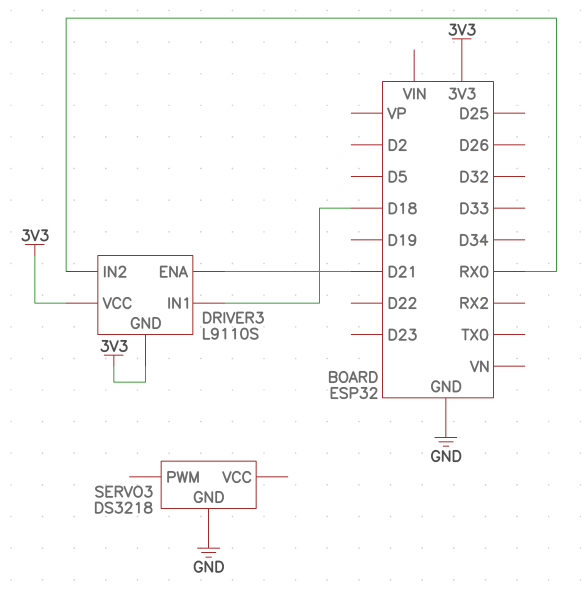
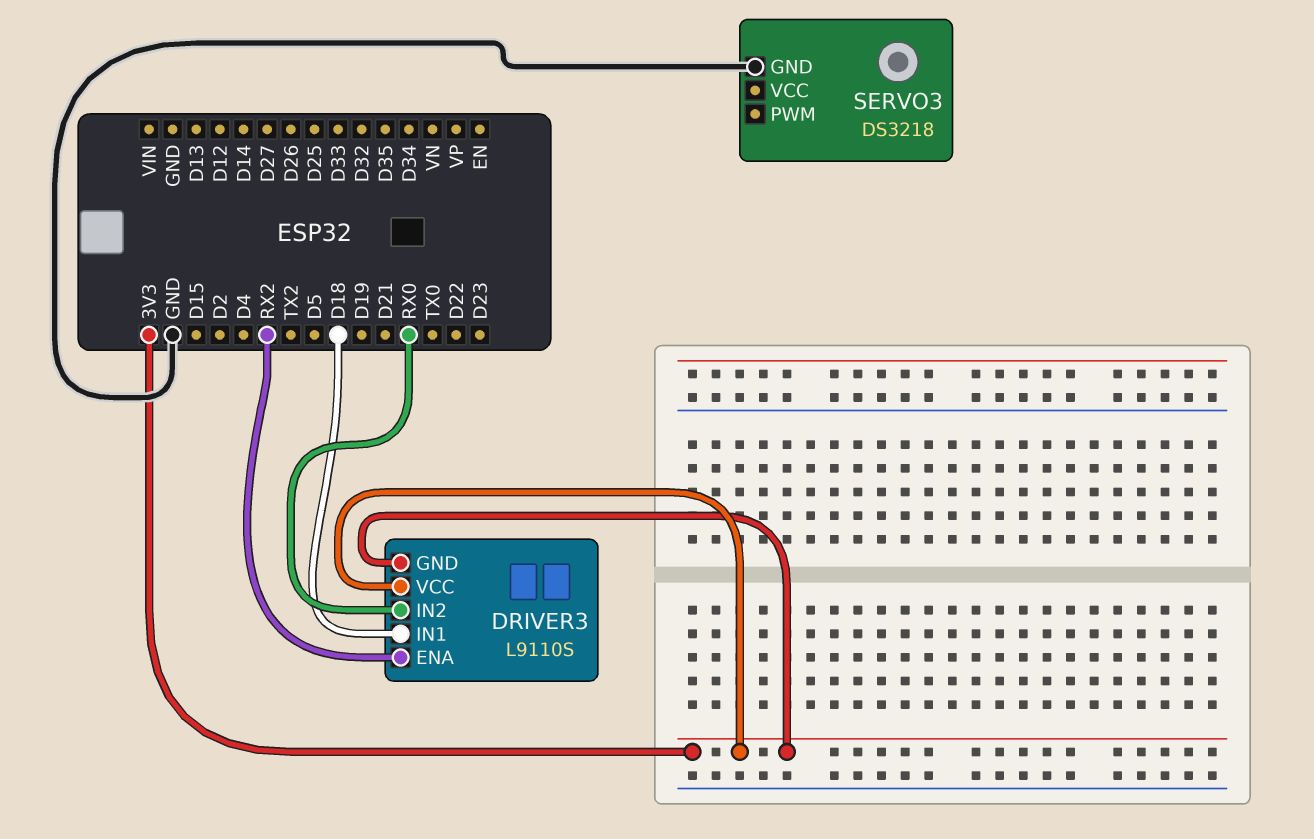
DRIVER3 pin ENA: D21 -> RX2

